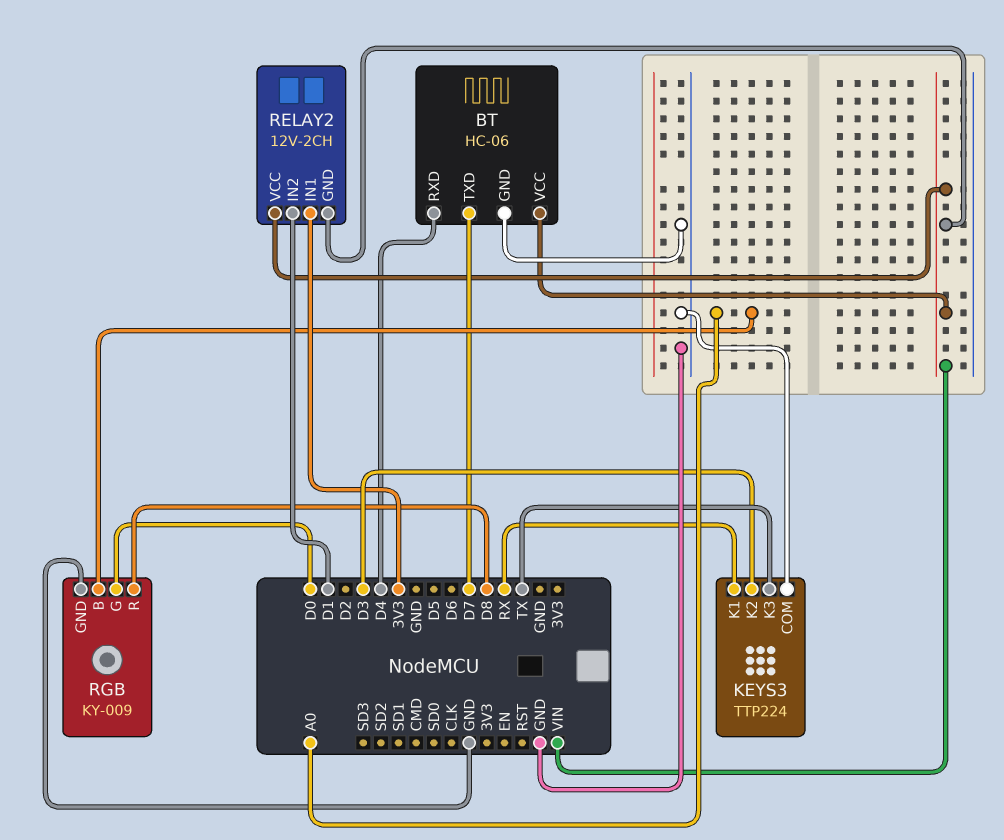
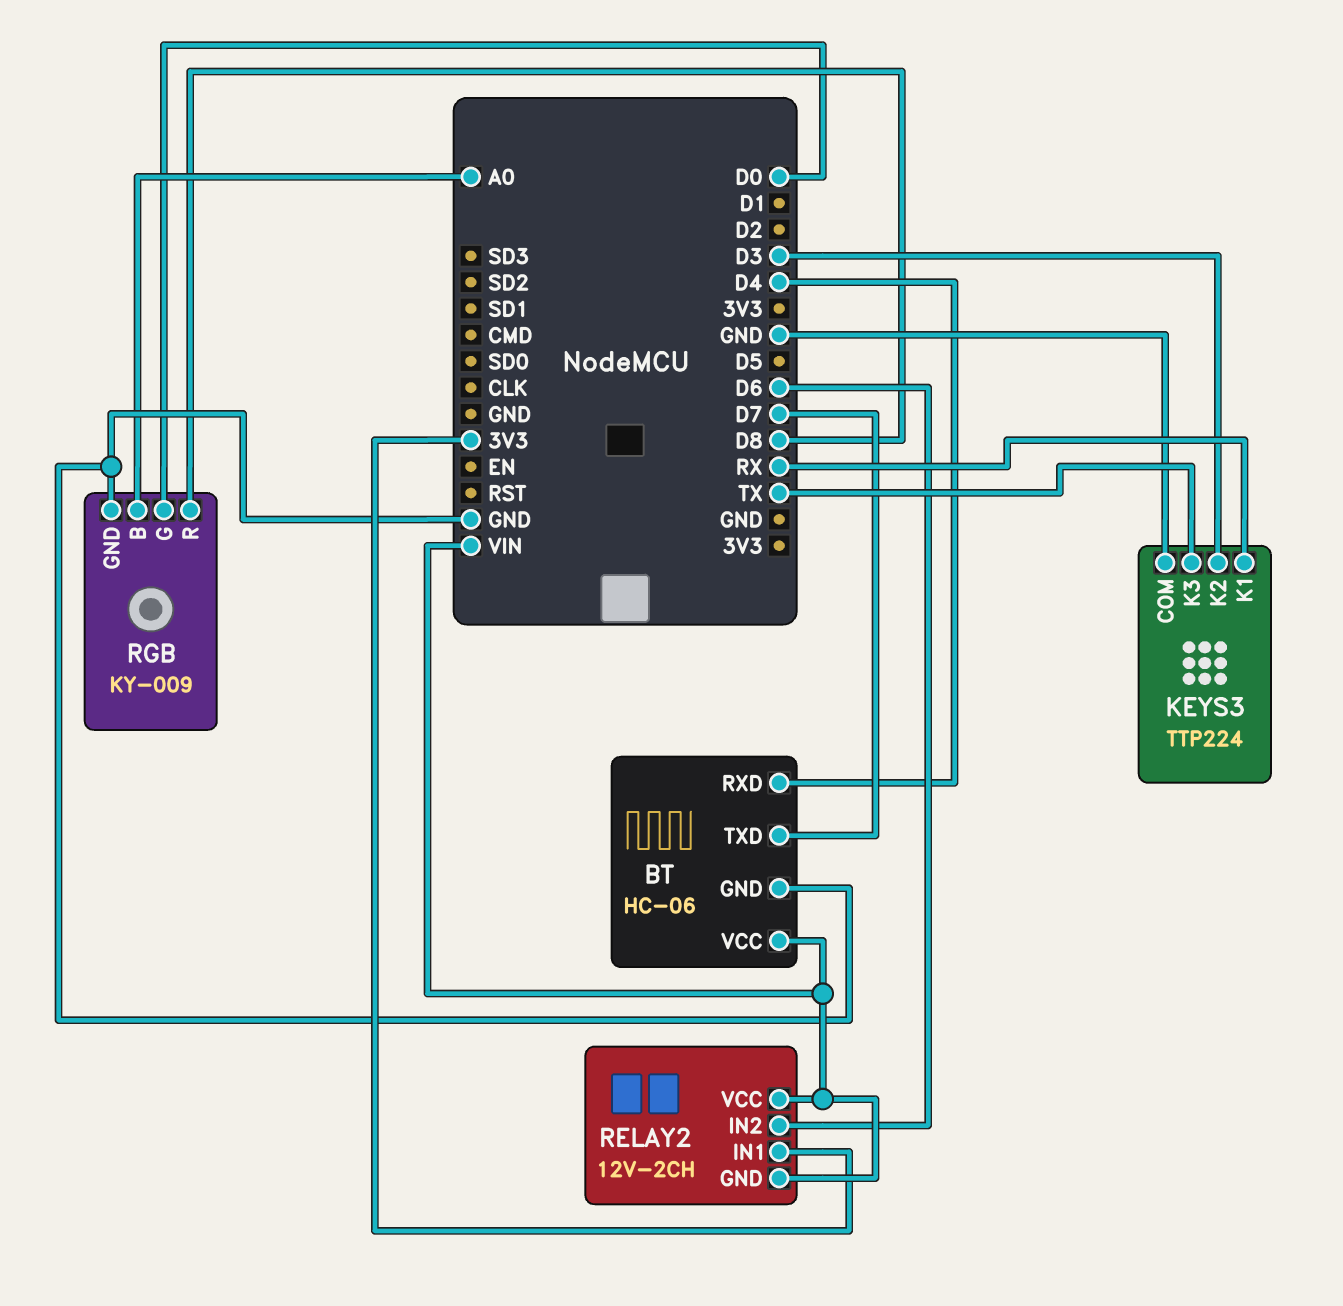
RELAY2 pin IN2: D1 -> D6

